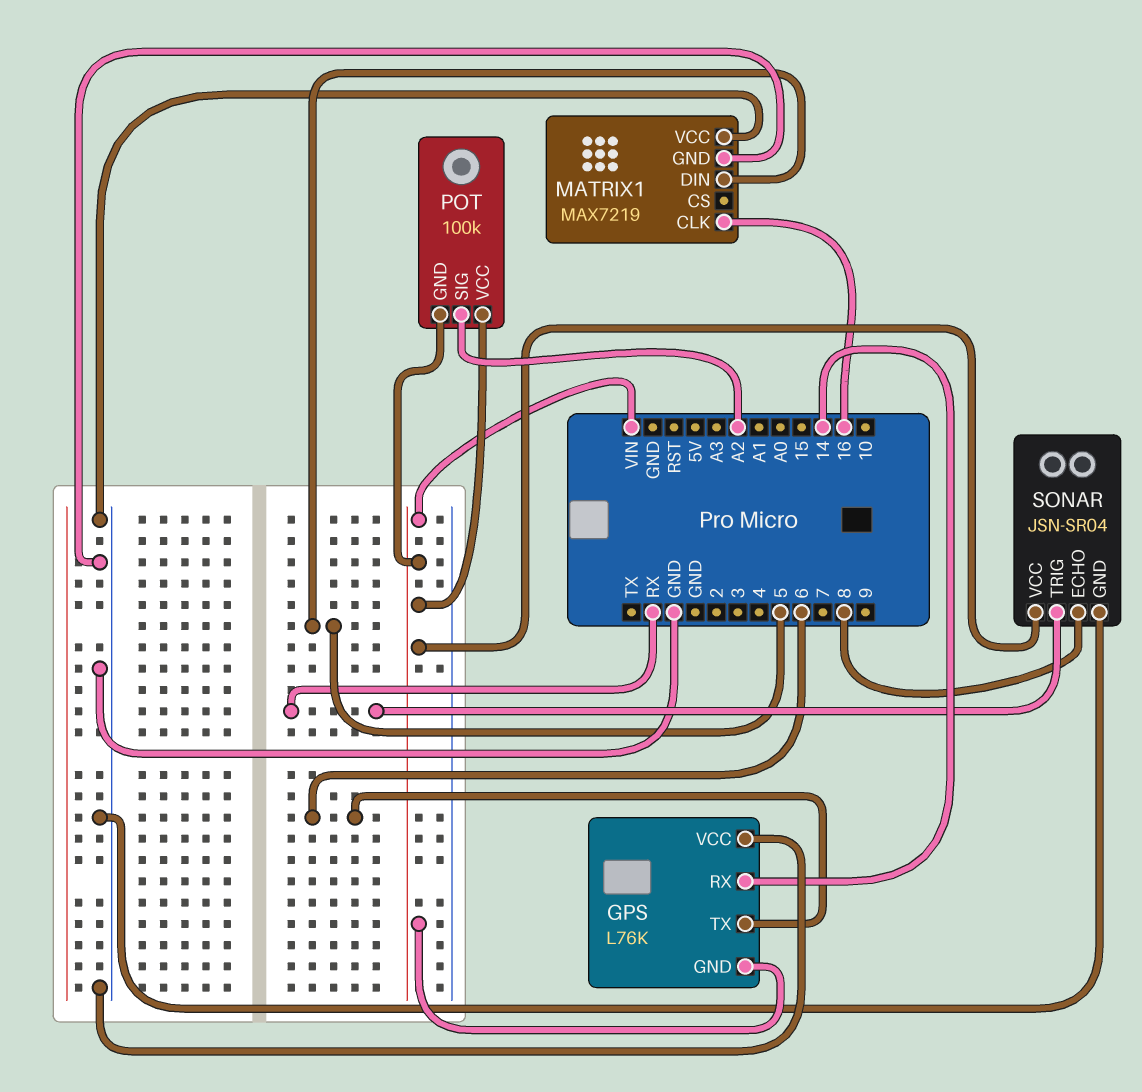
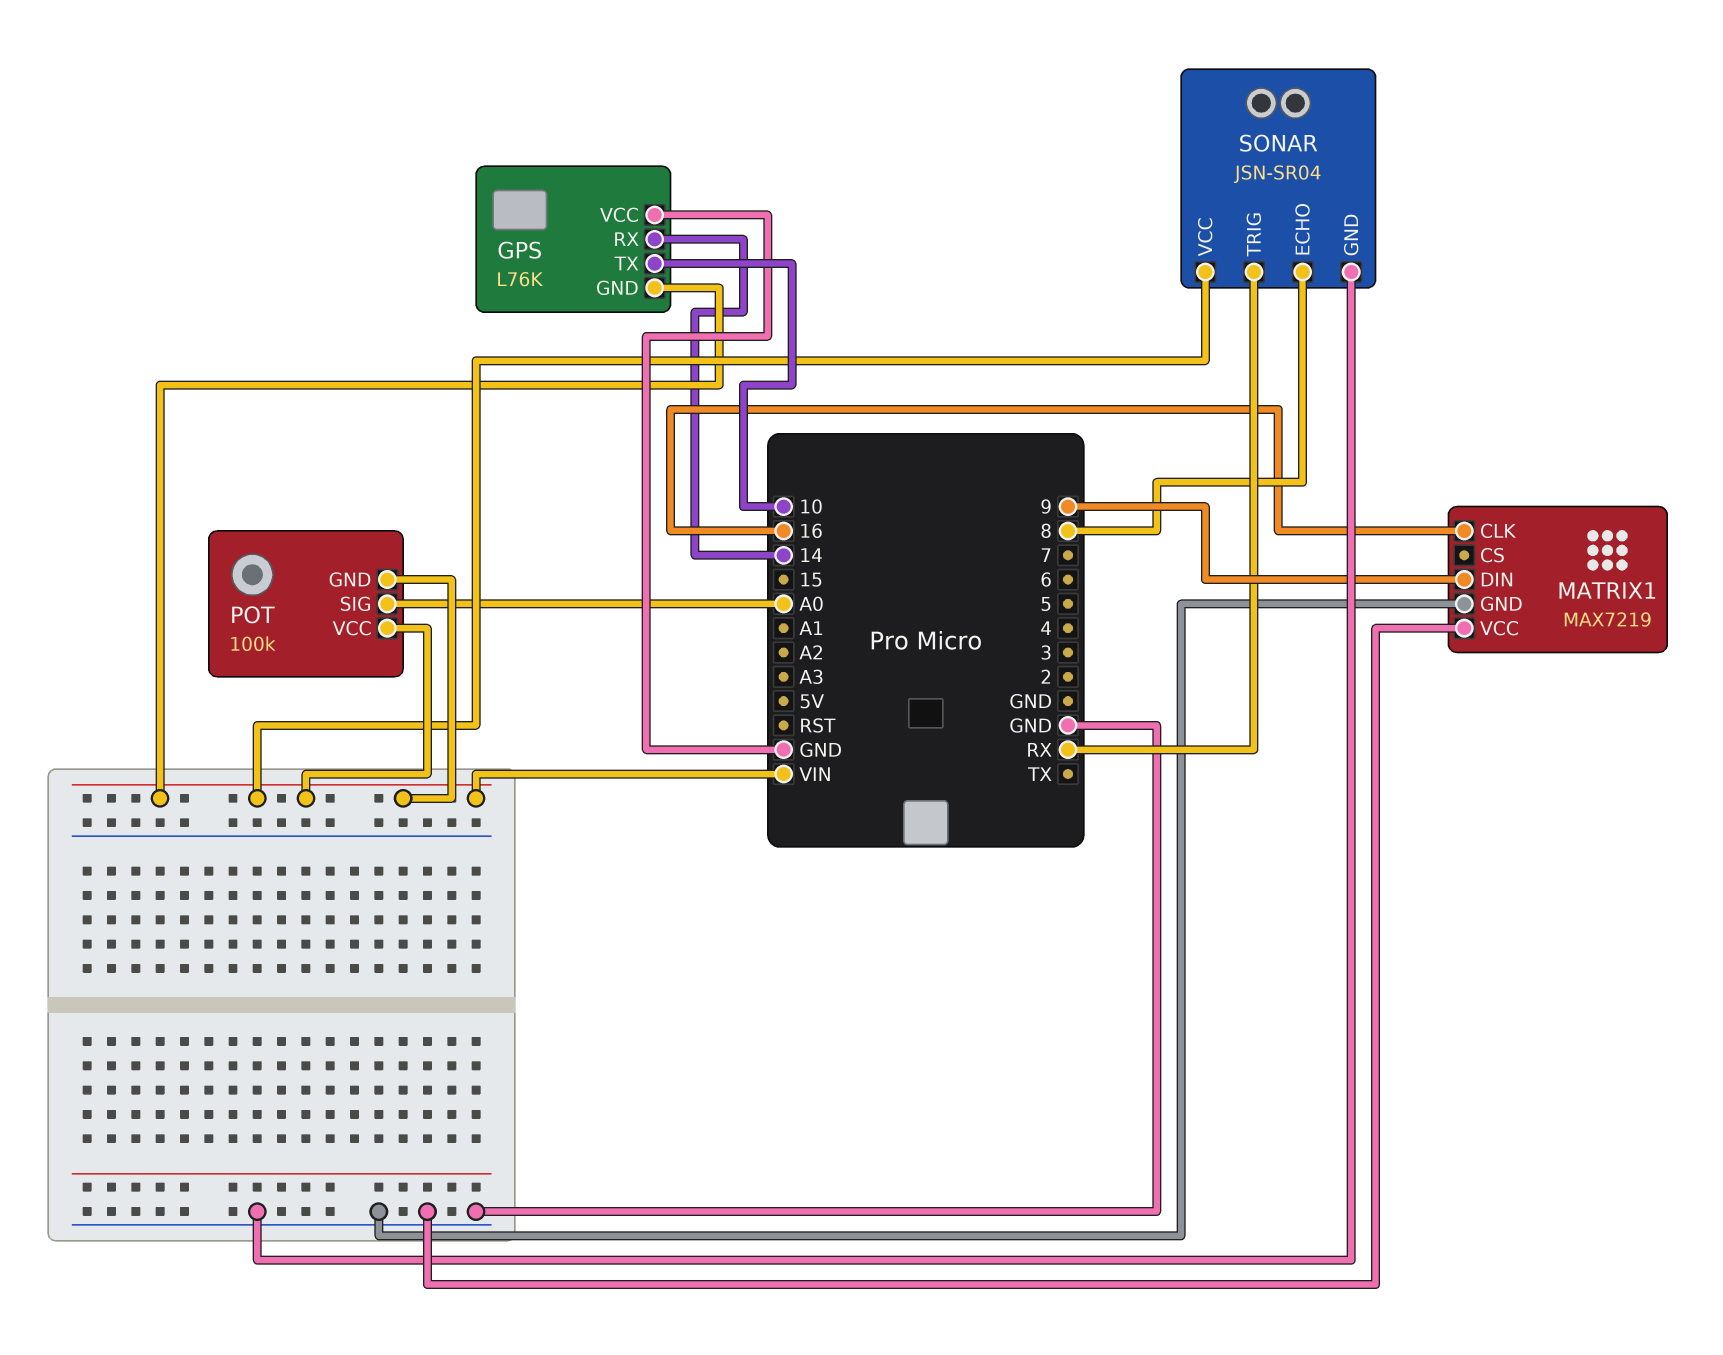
GPS pin TX: 6 -> 10
MATRIX1 pin DIN: 5 -> 9
POT pin SIG: A2 -> A0

